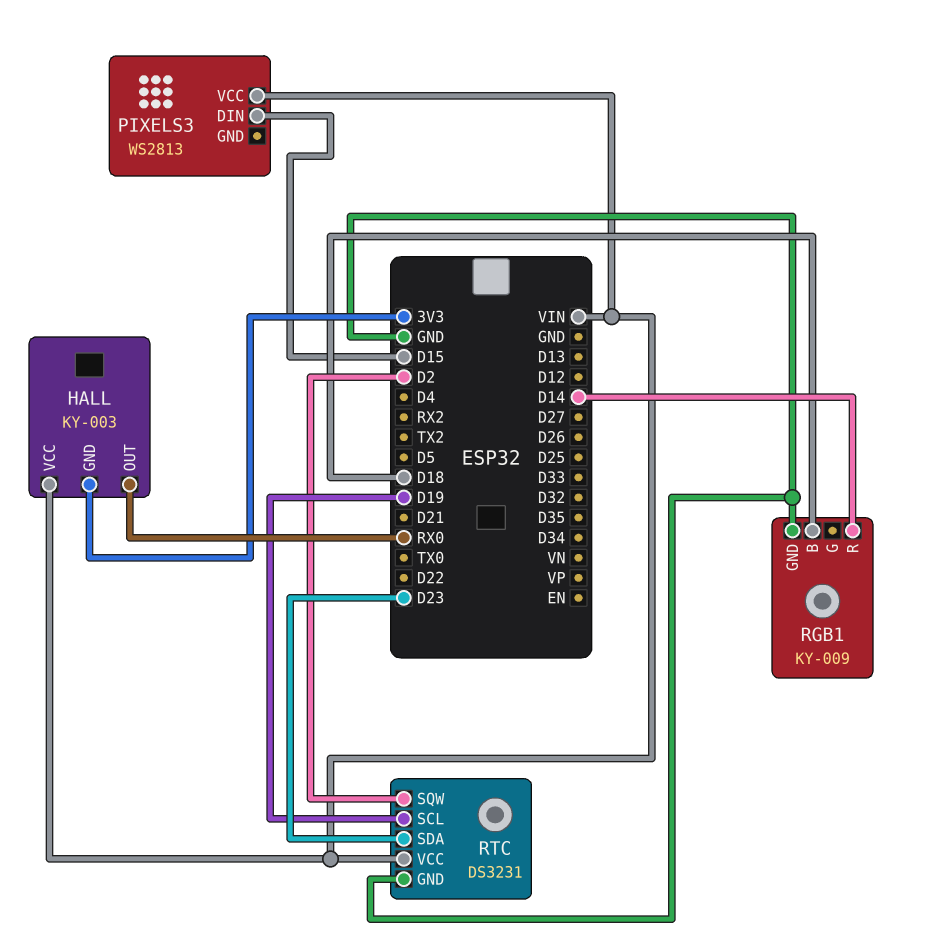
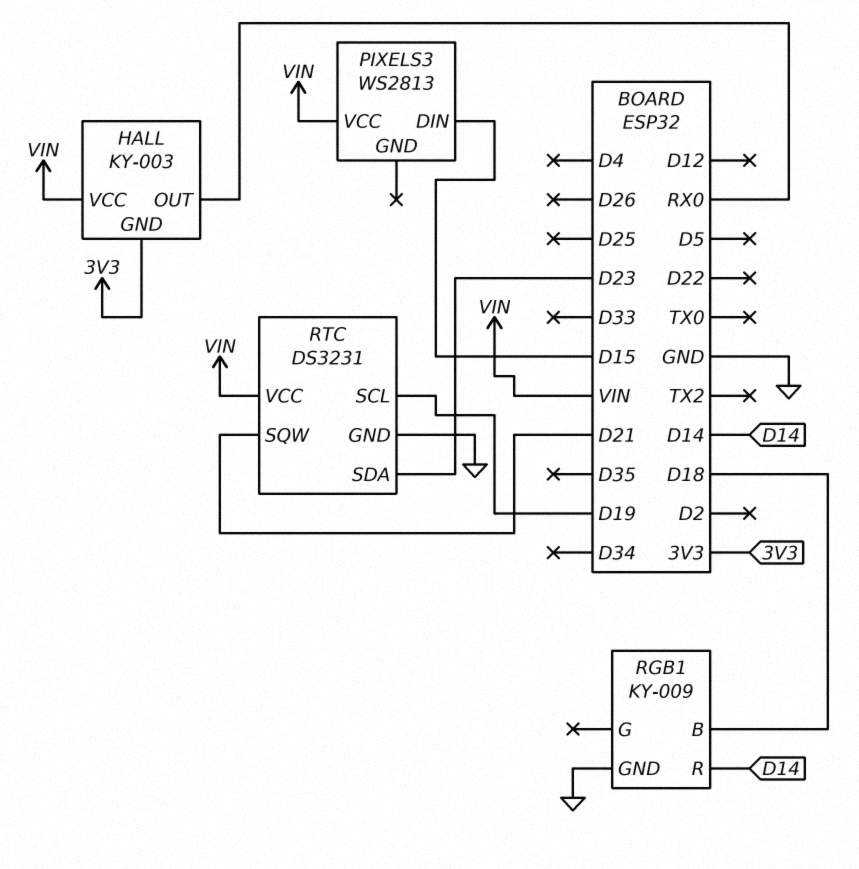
RTC pin SQW: D2 -> D21

